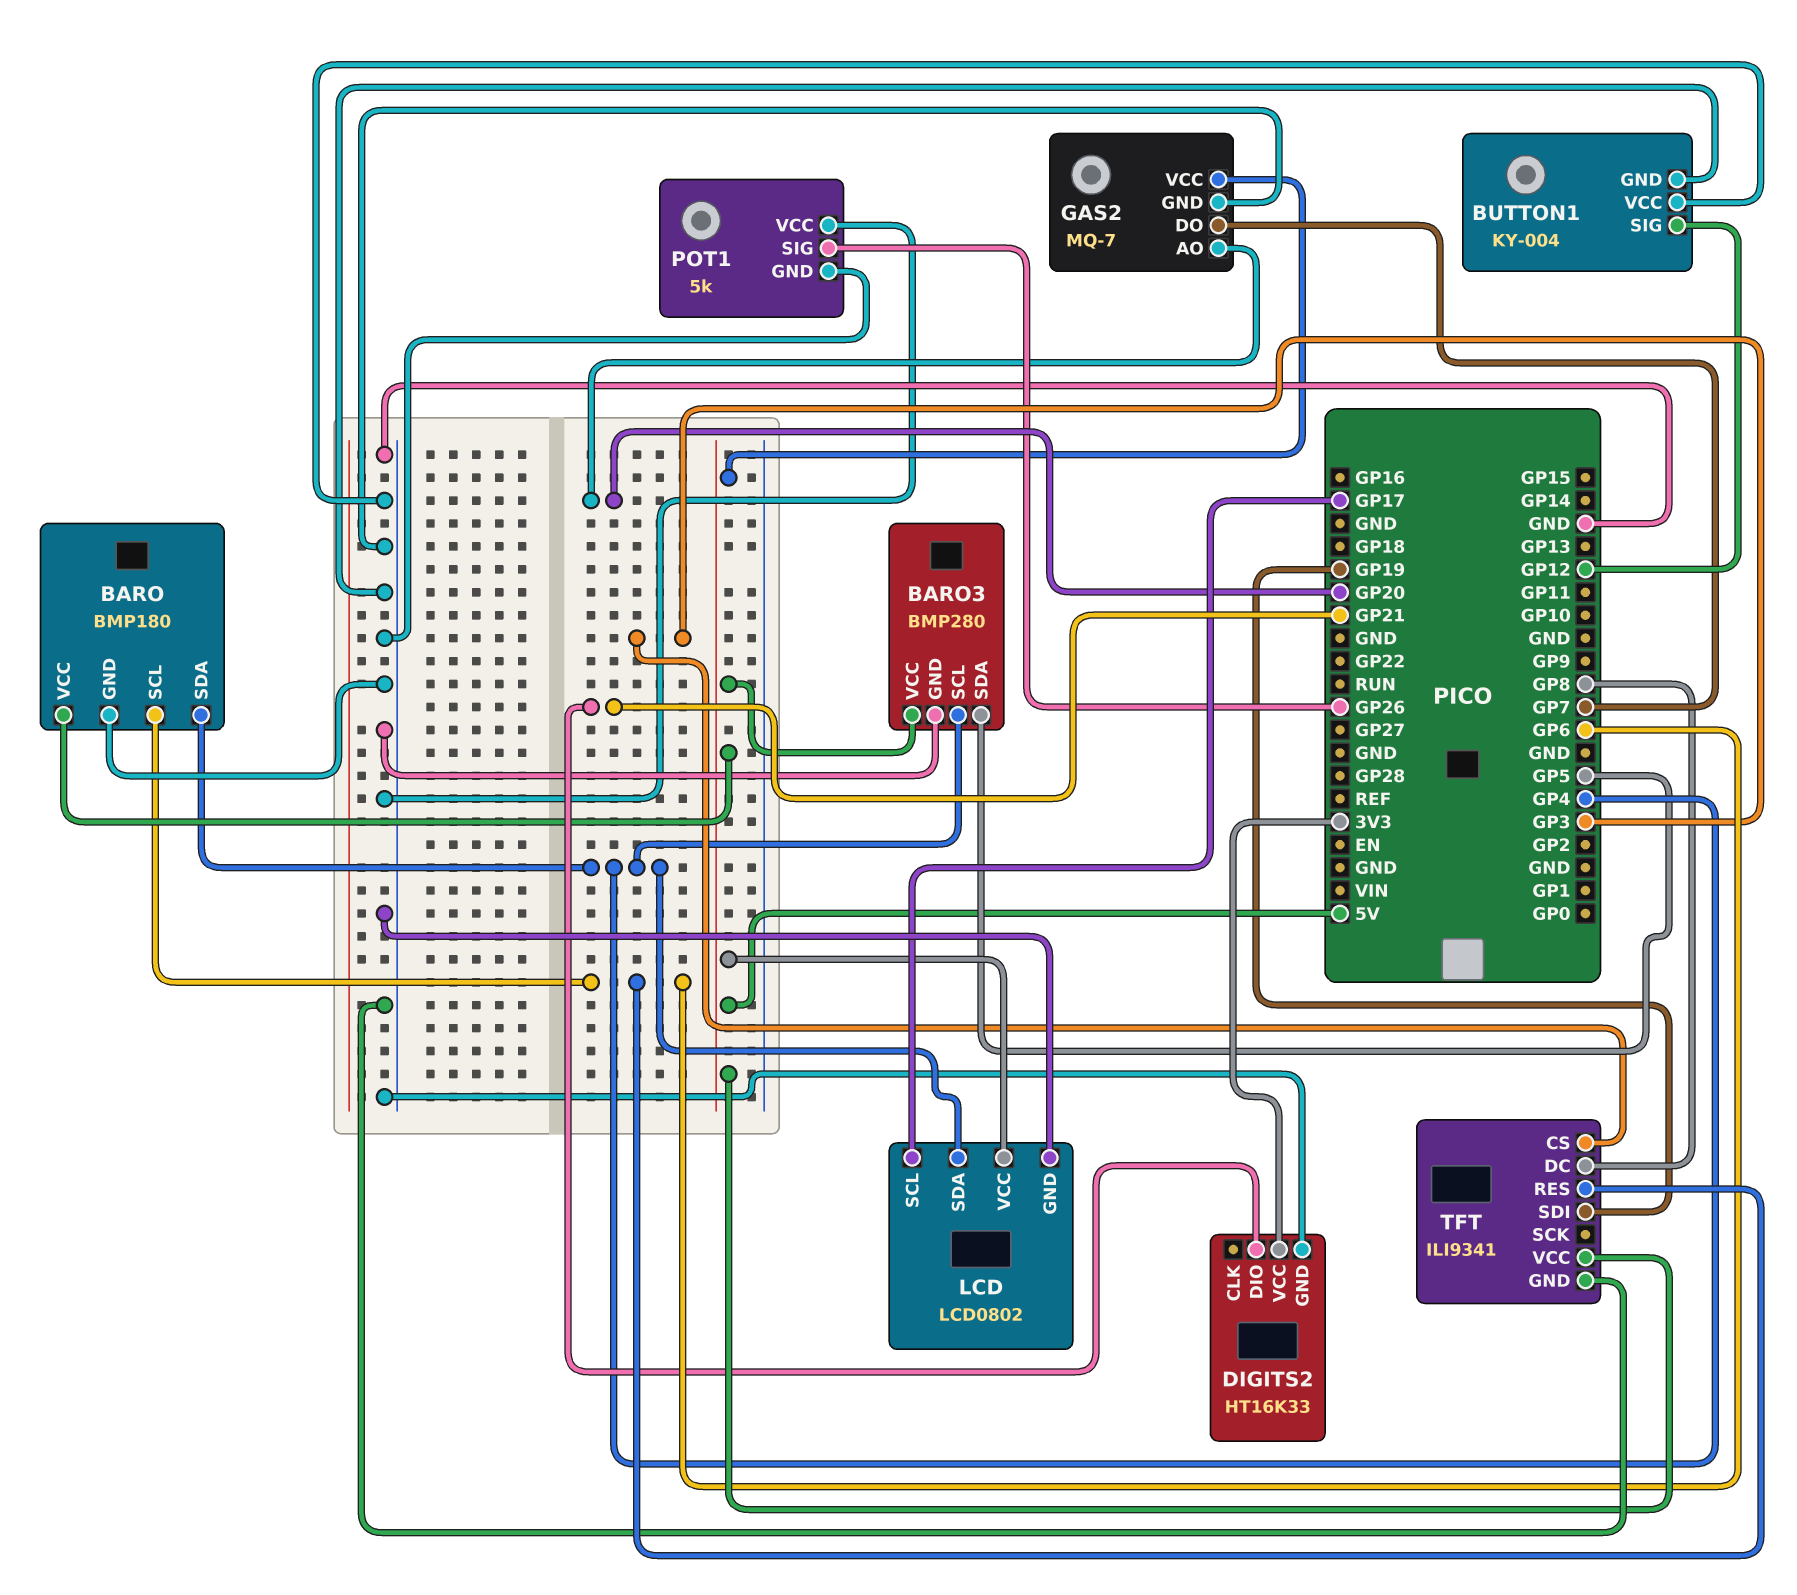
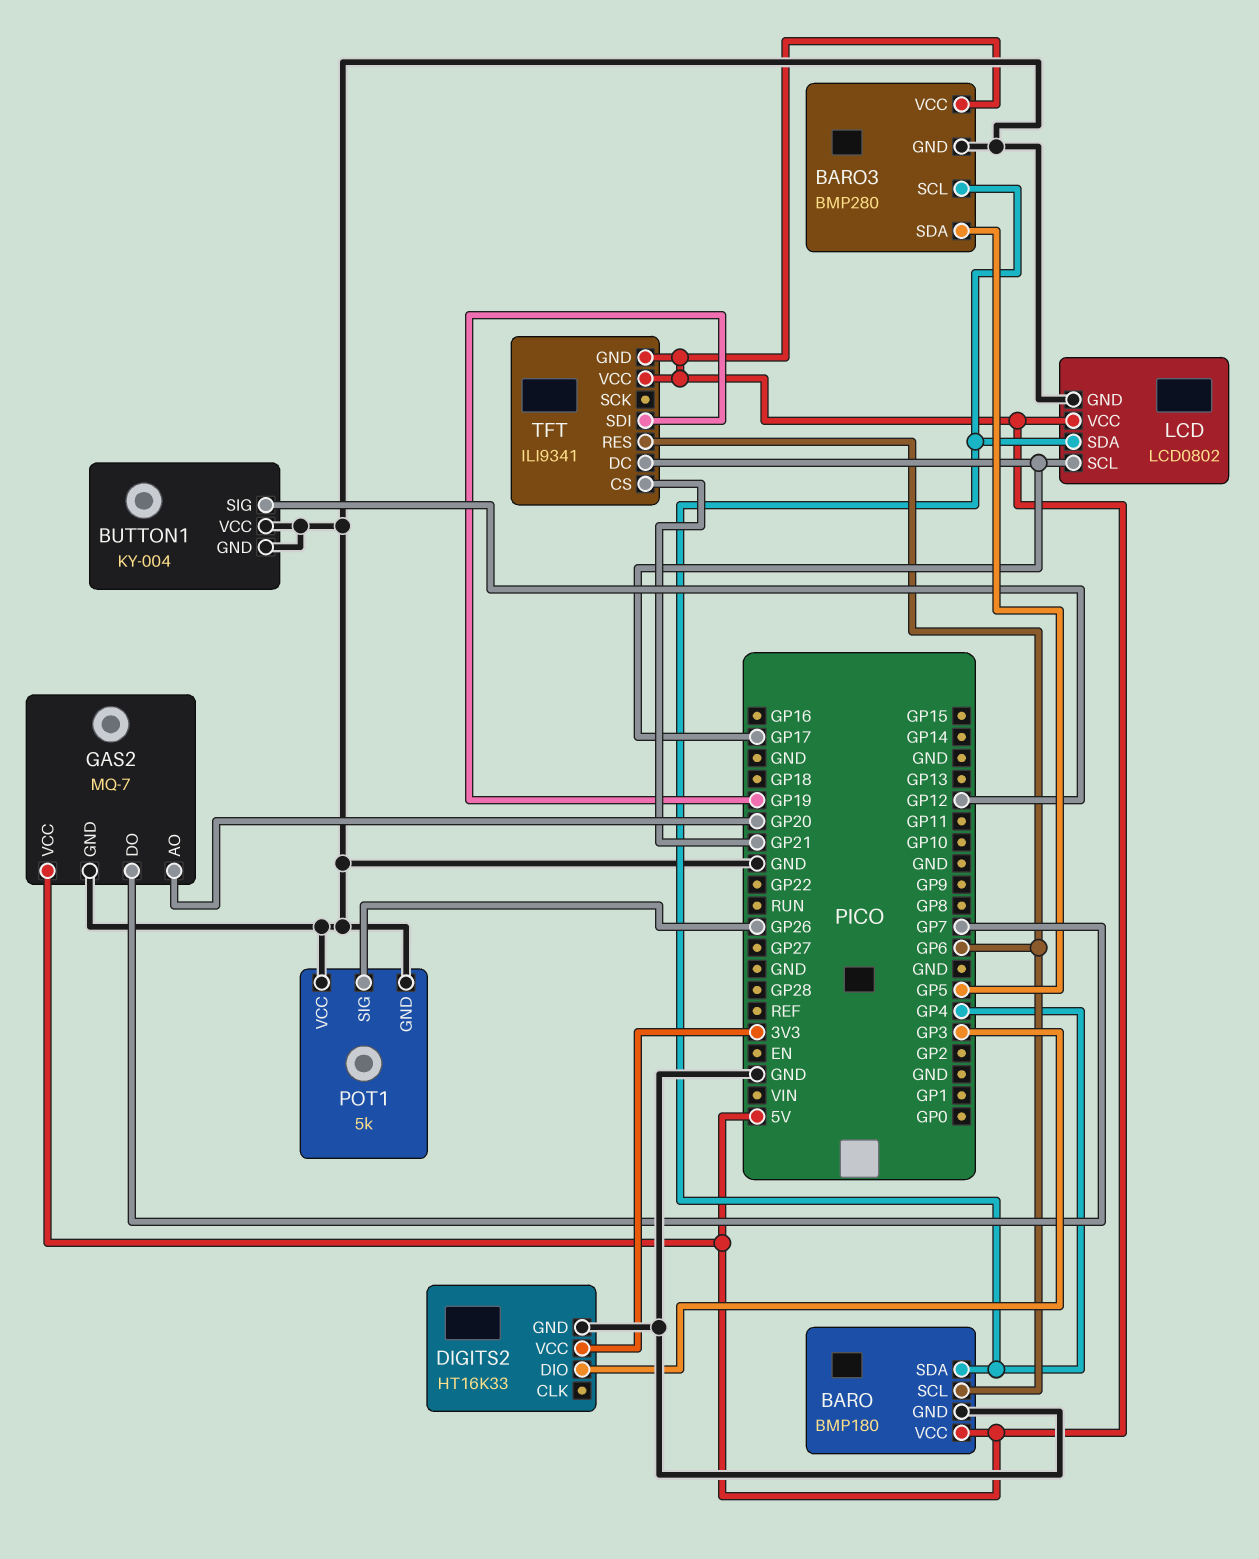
DIGITS2 pin DIO: GP21 -> GP3
TFT pin CS: GP3 -> GP21
TFT pin DC: GP8 -> GP17
TFT pin GND: GND -> 5V

